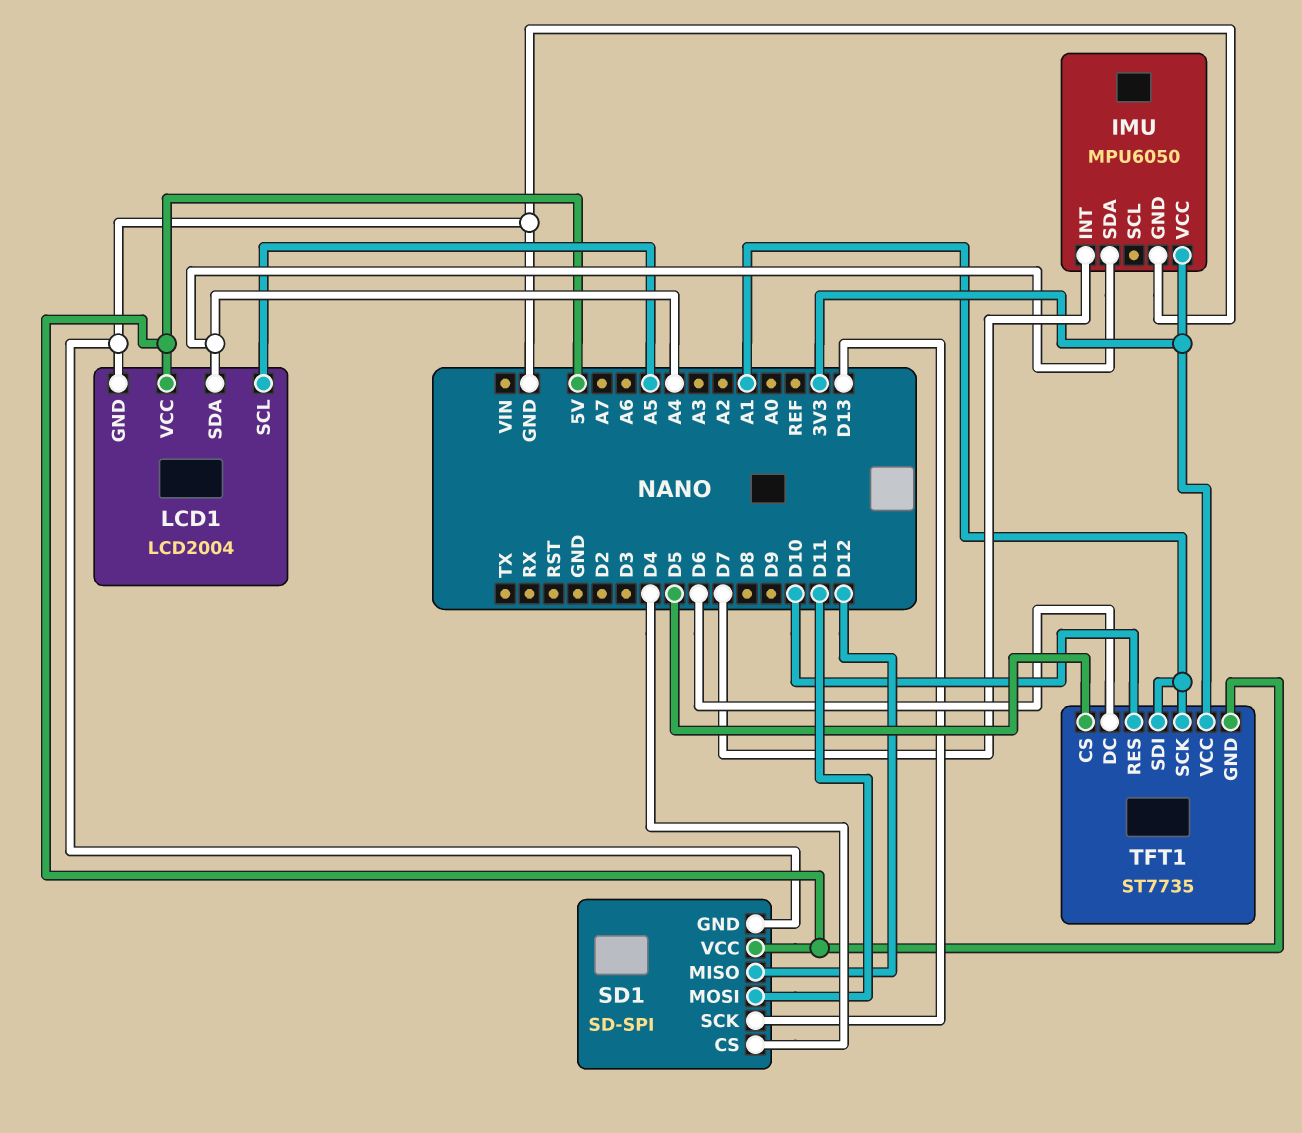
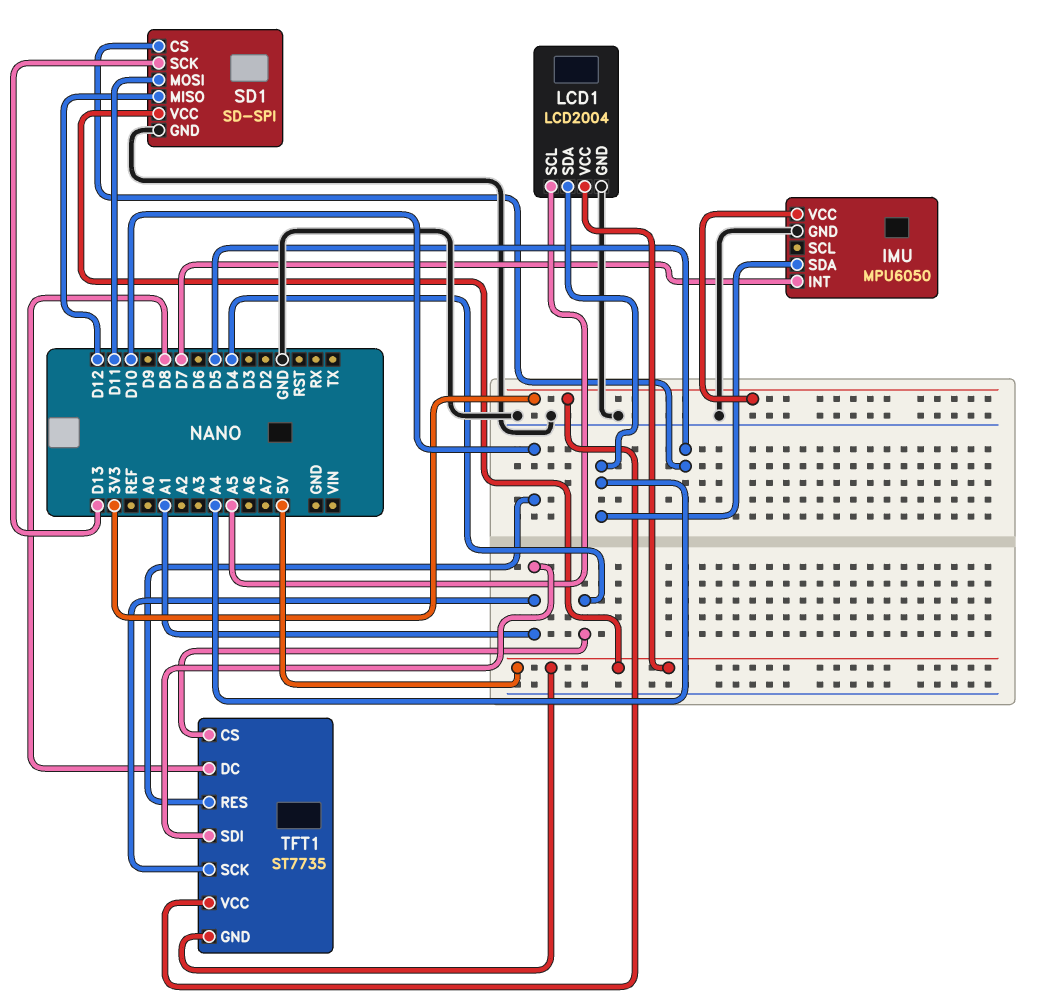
SD1 pin CS: D4 -> D5
TFT1 pin CS: D5 -> D4
TFT1 pin DC: D6 -> D8

